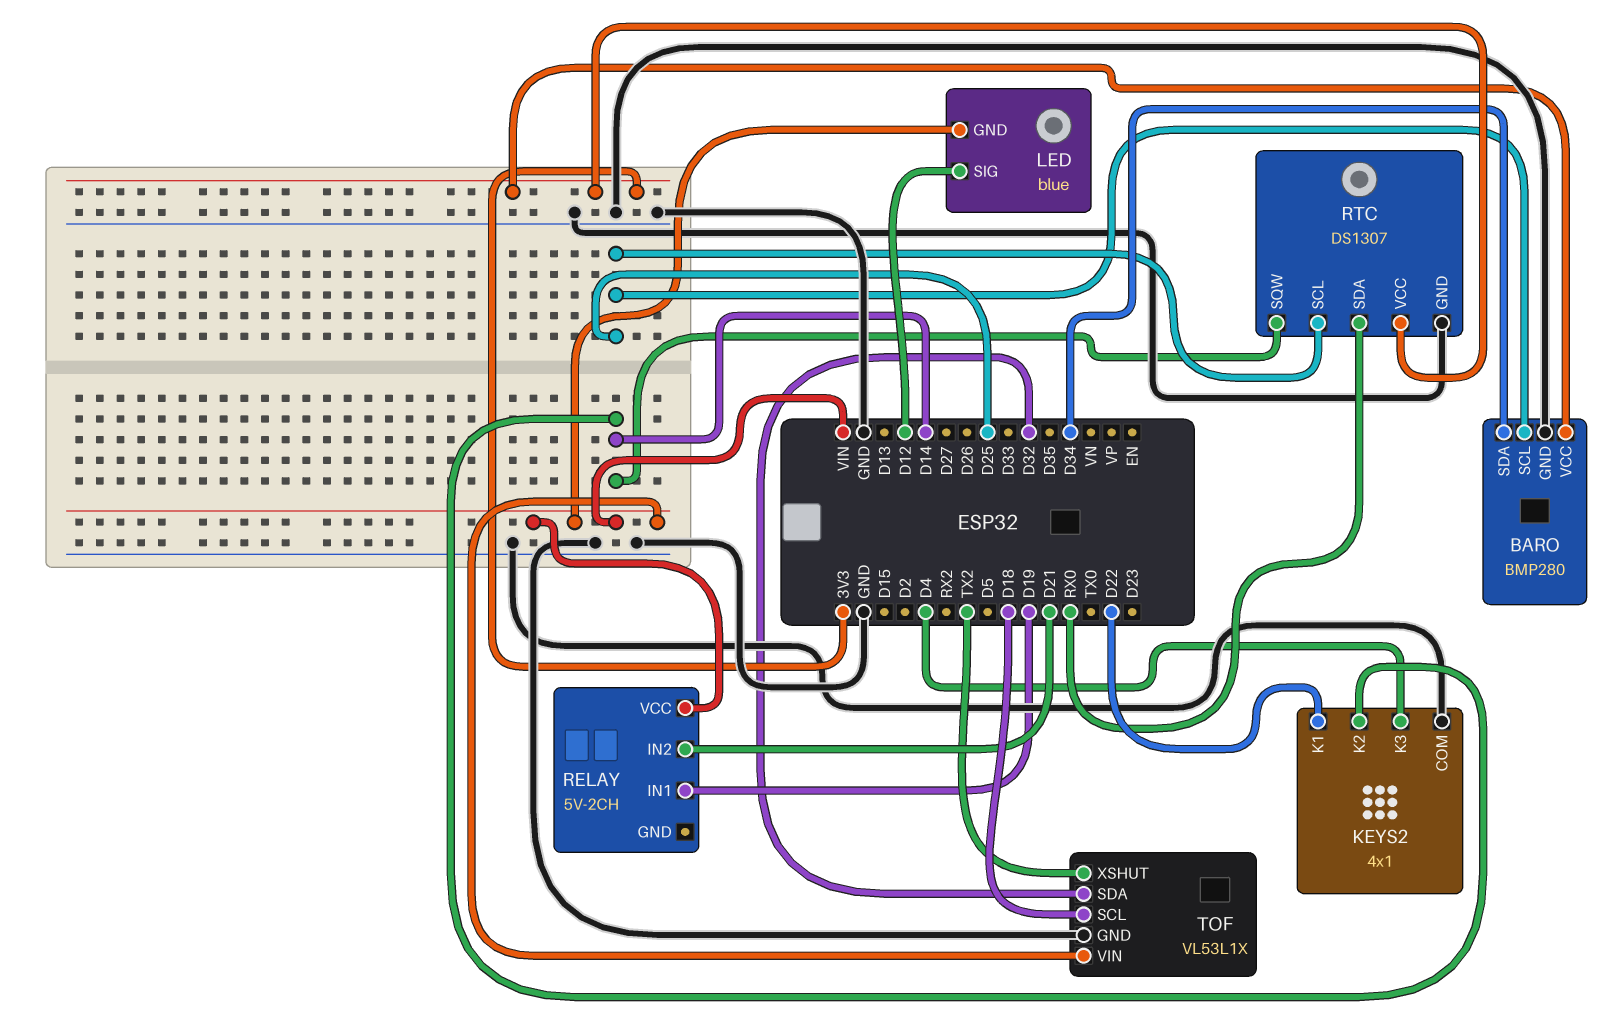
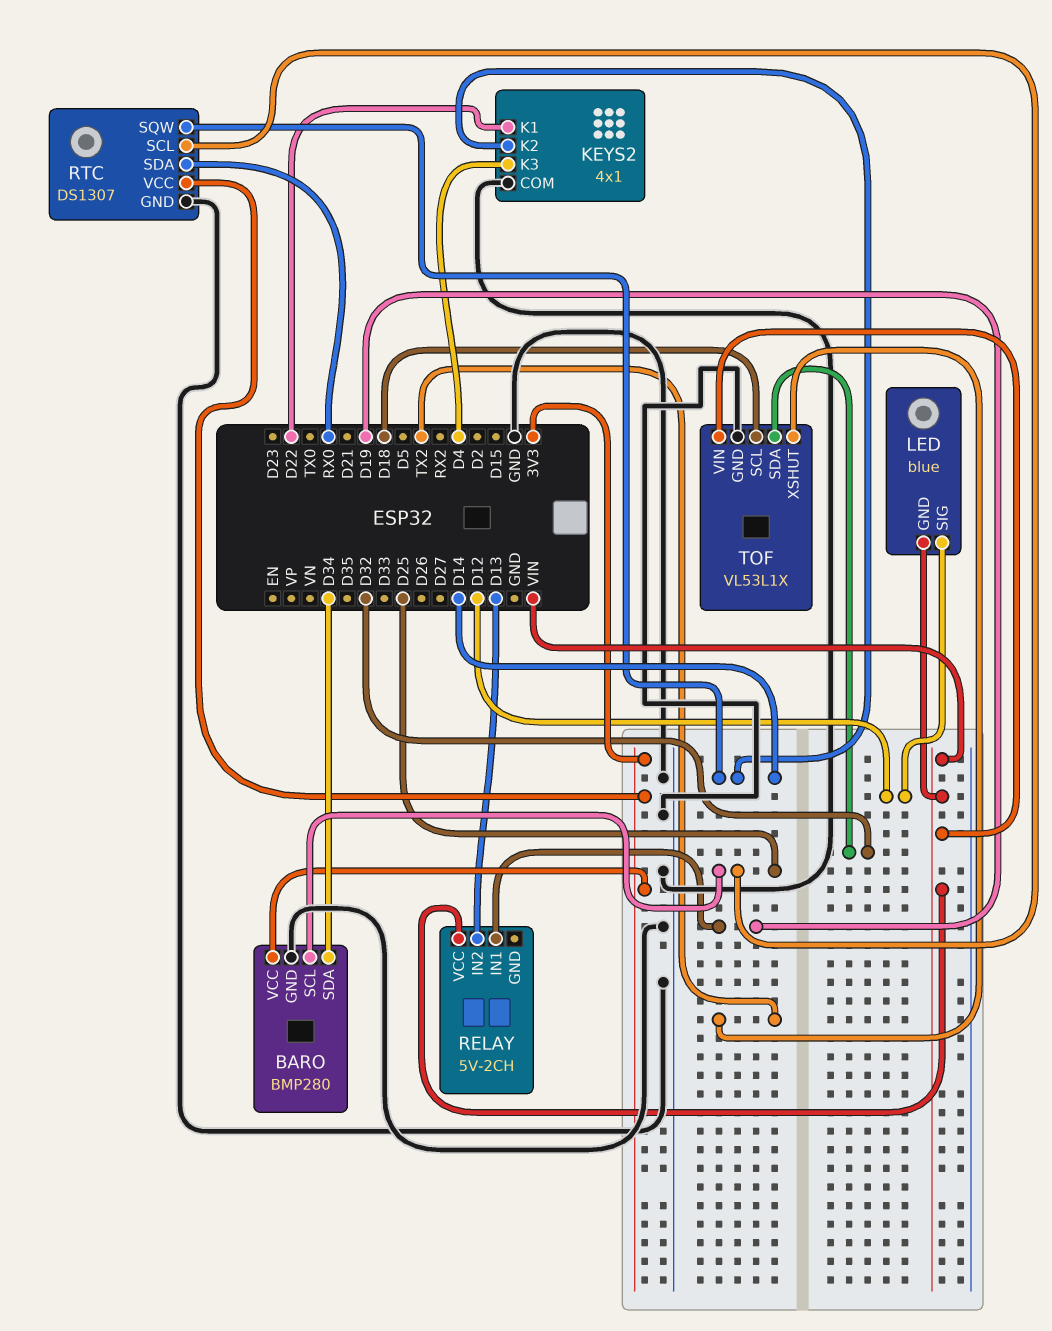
RELAY pin IN2: D21 -> D13

